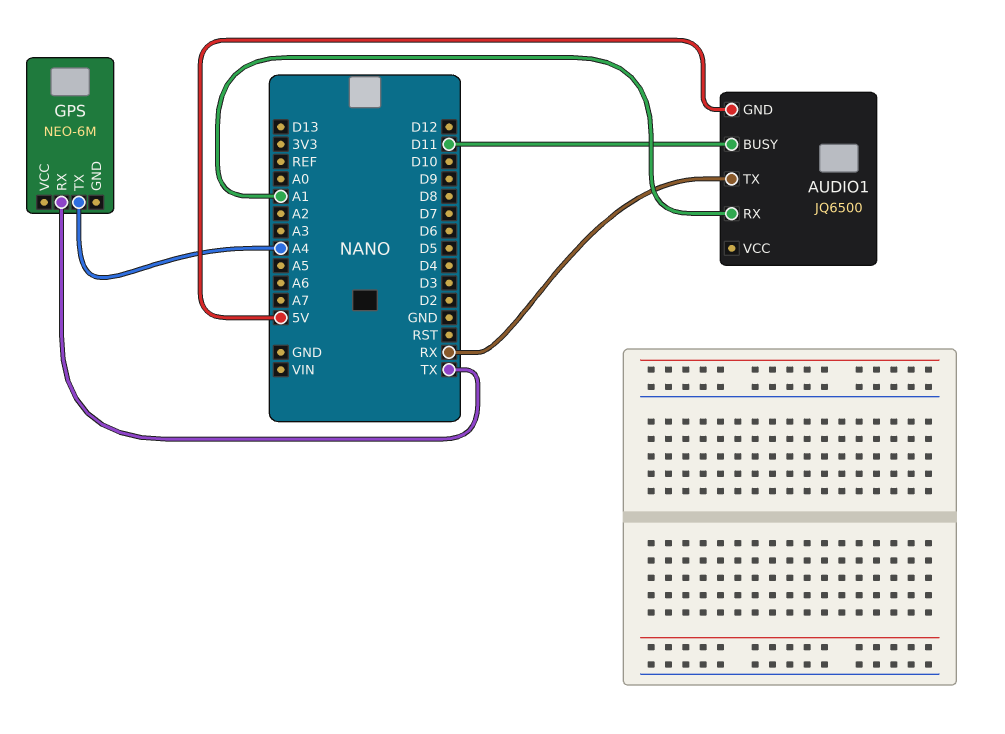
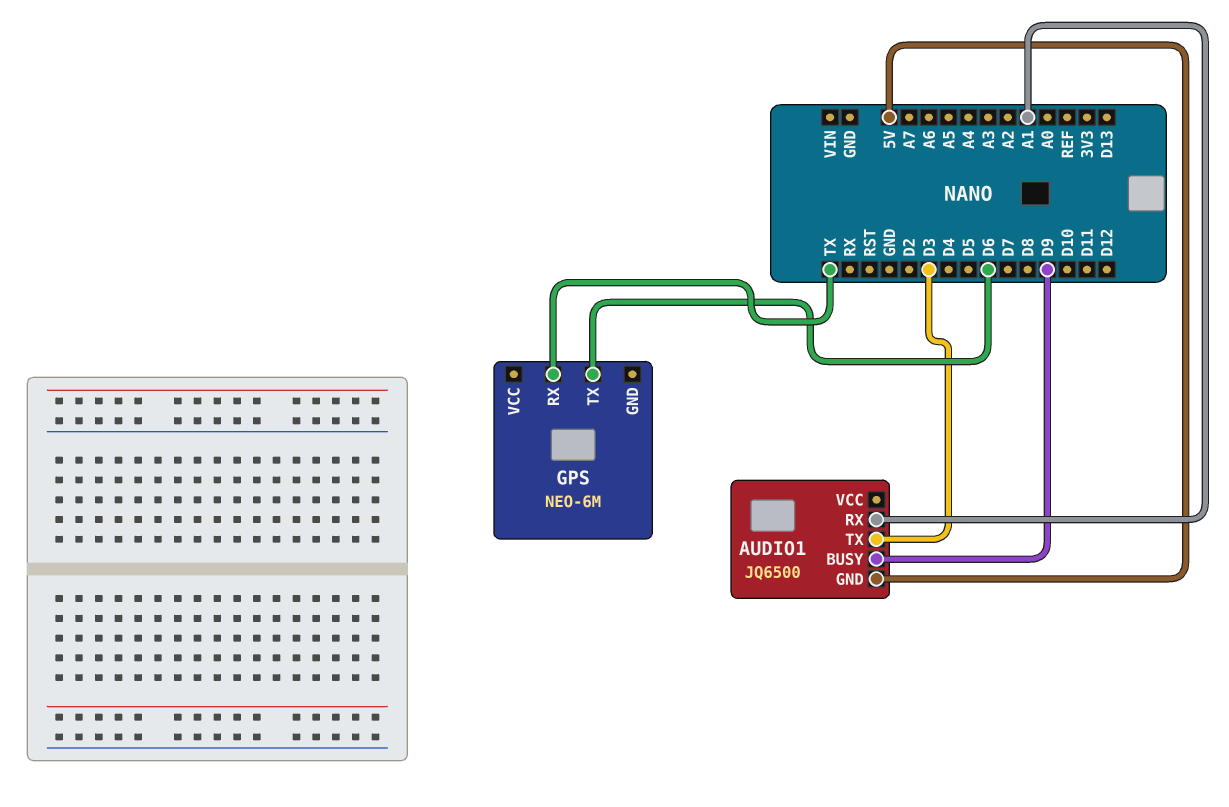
AUDIO1 pin BUSY: D11 -> D9
AUDIO1 pin TX: RX -> D3
GPS pin TX: A4 -> D6

